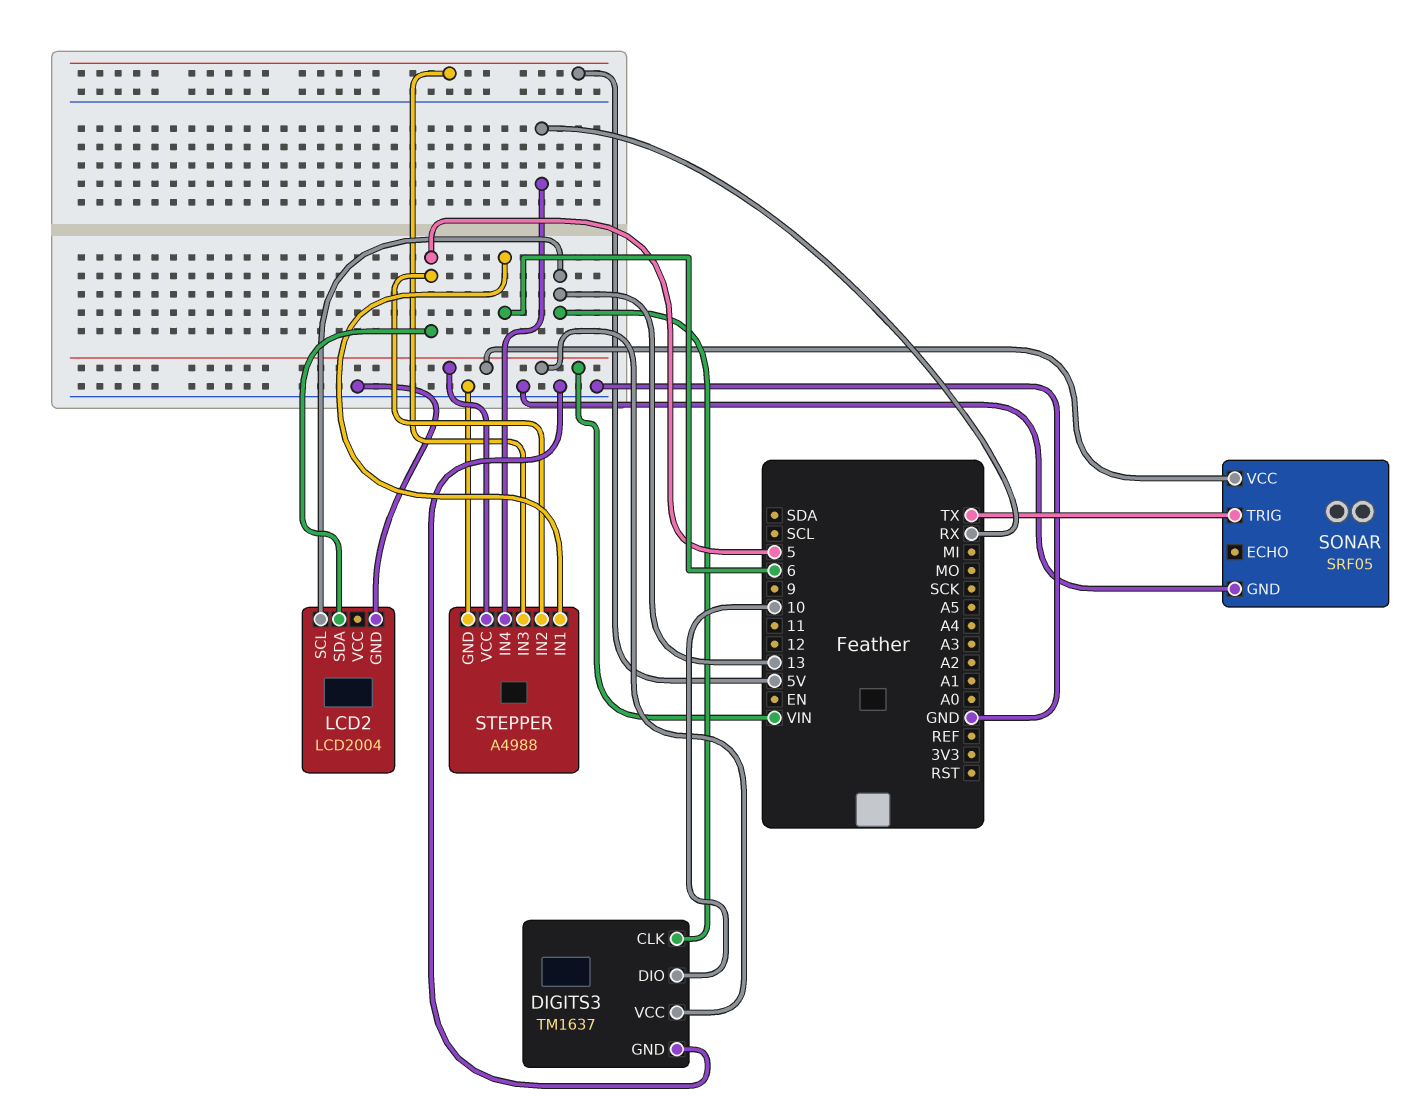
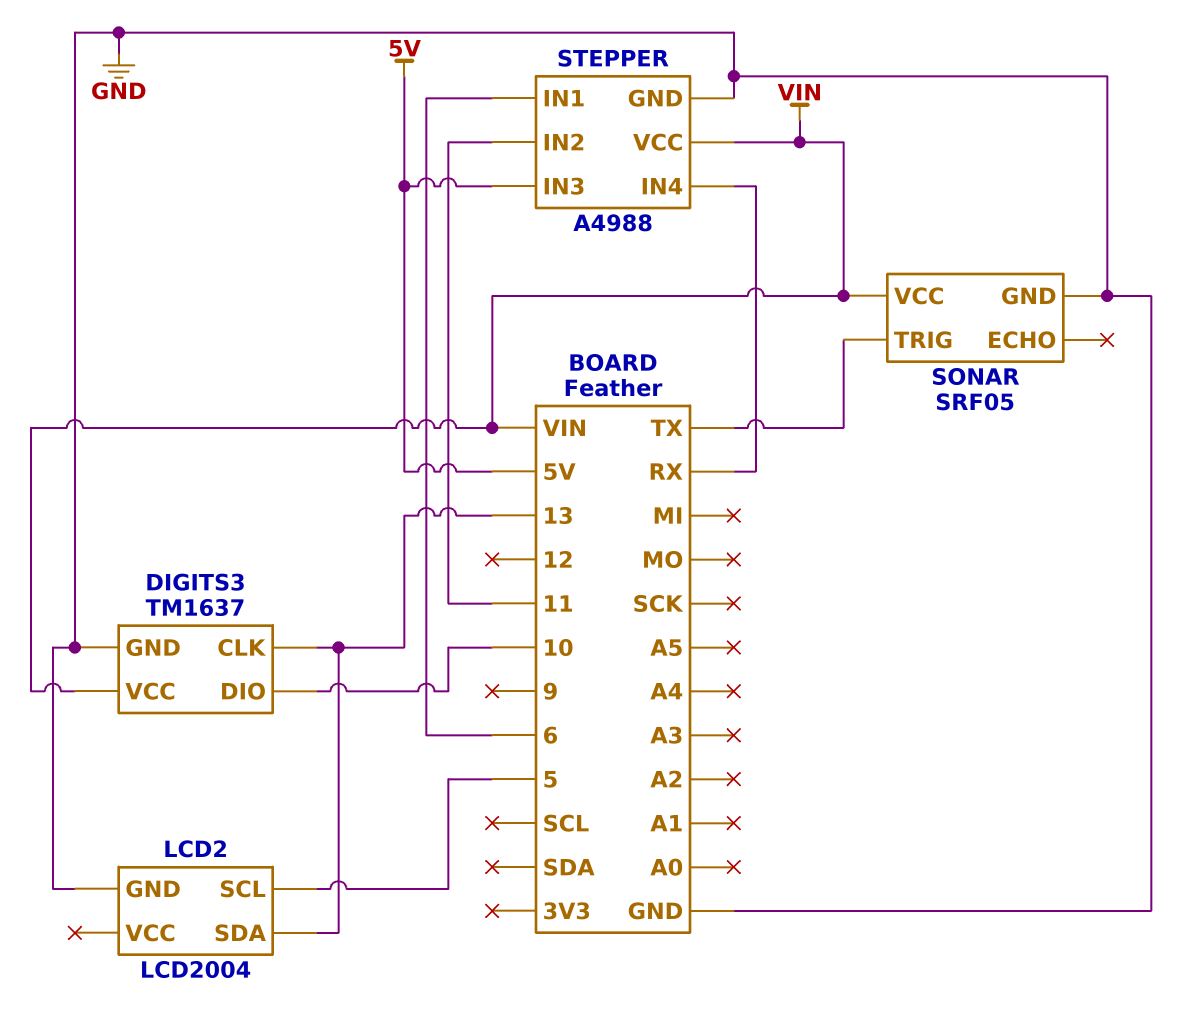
LCD2 pin SCL: 13 -> 5
LCD2 pin SDA: 5 -> 13
STEPPER pin IN2: 5 -> 11

